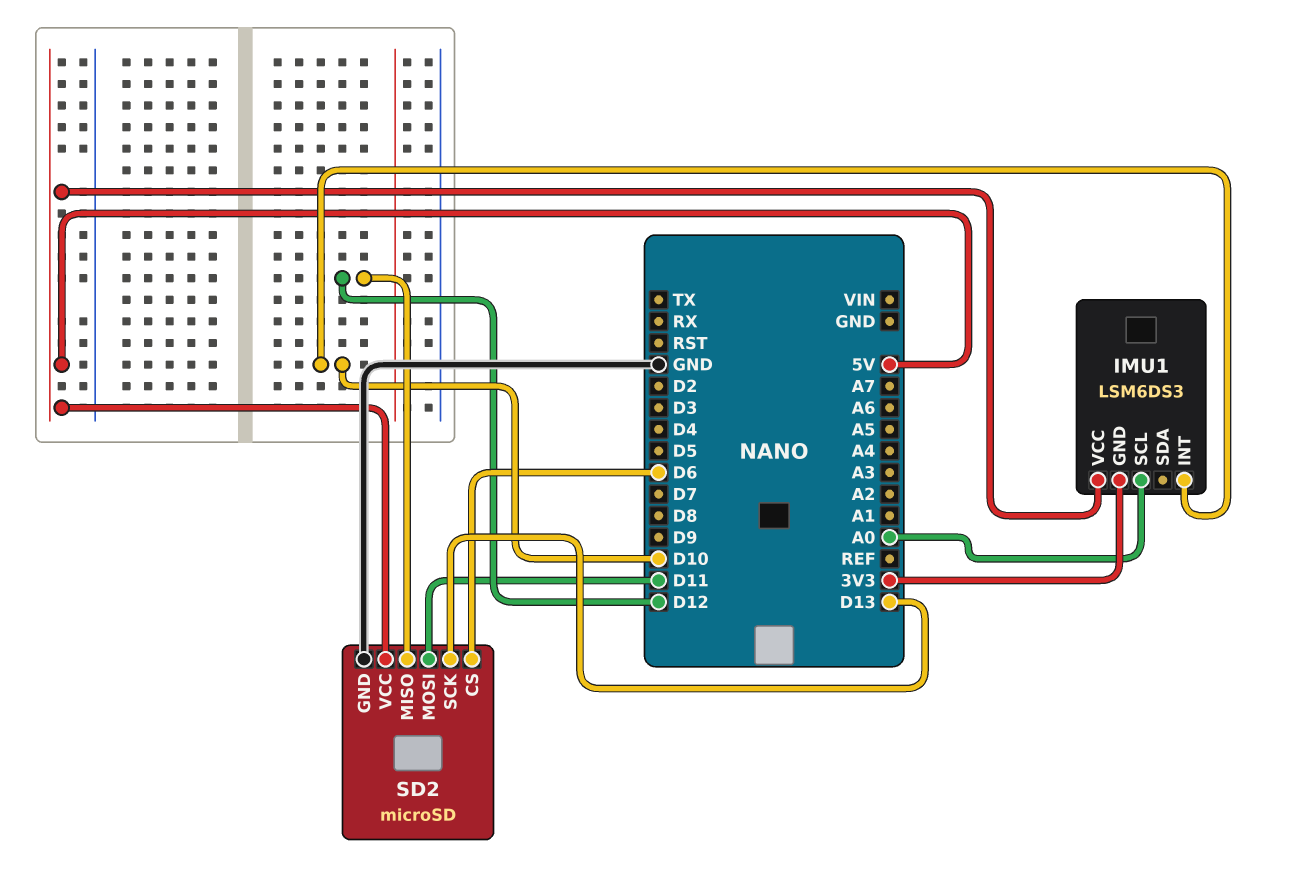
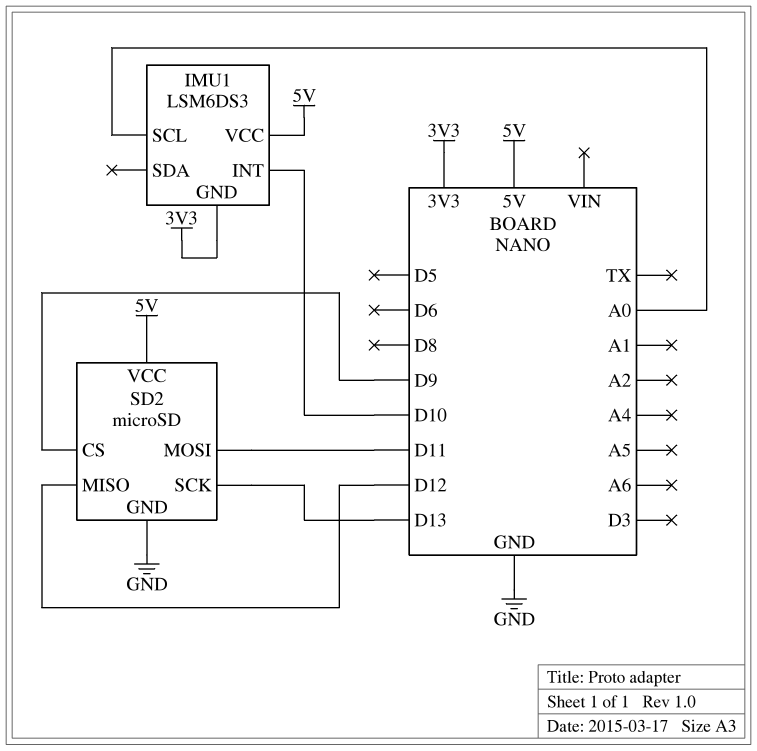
SD2 pin CS: D6 -> D9

